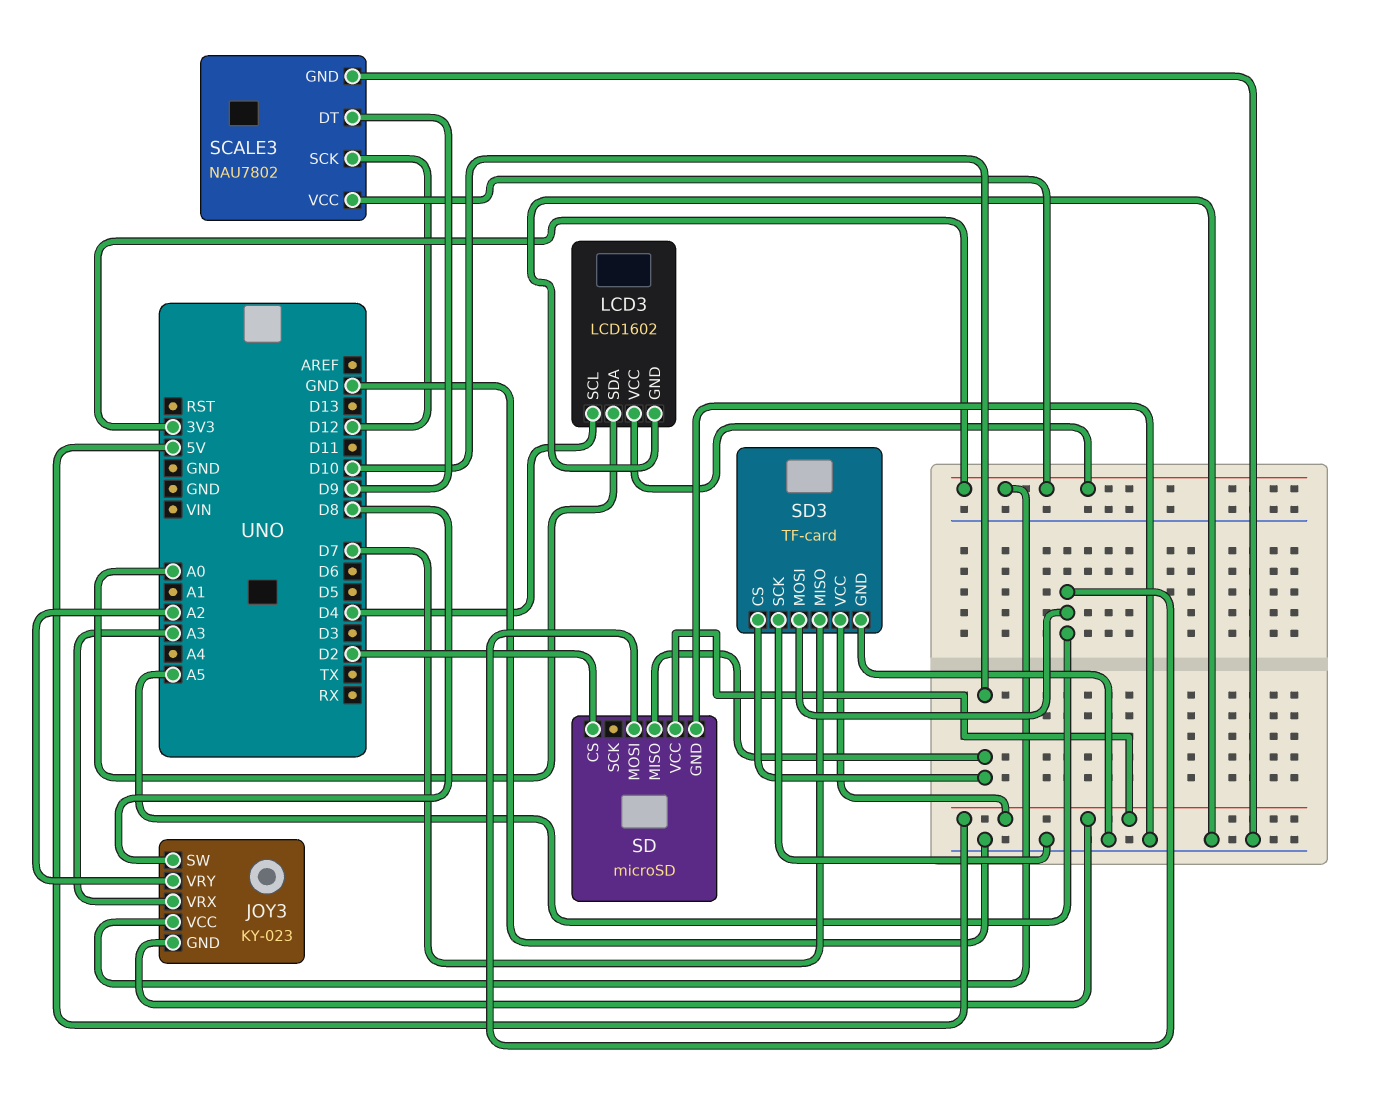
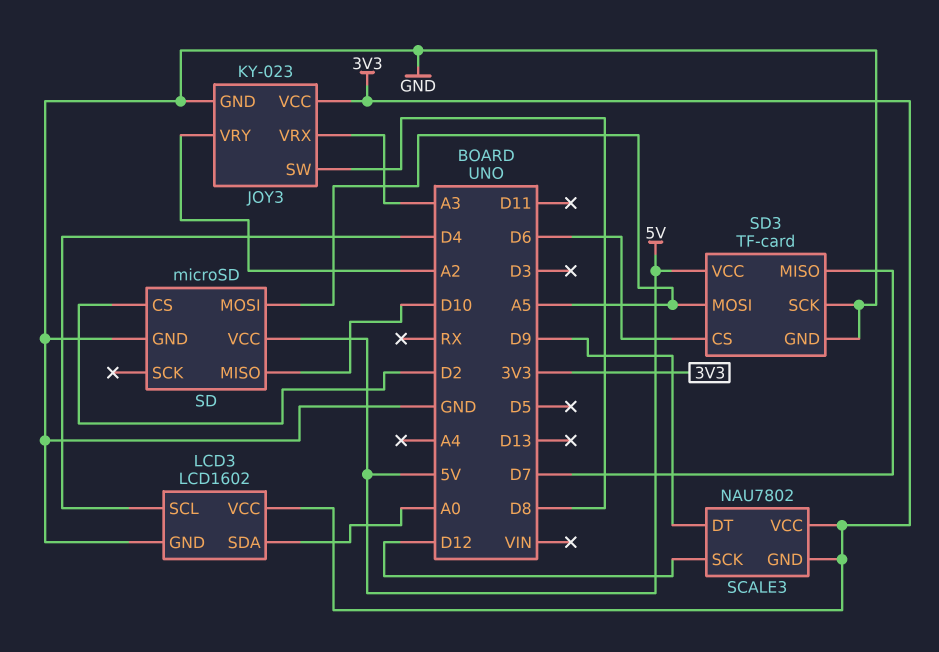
JOY3 pin GND: 5V -> GND
SCALE3 pin GND: GND -> 3V3
SD3 pin CS: D10 -> D6

